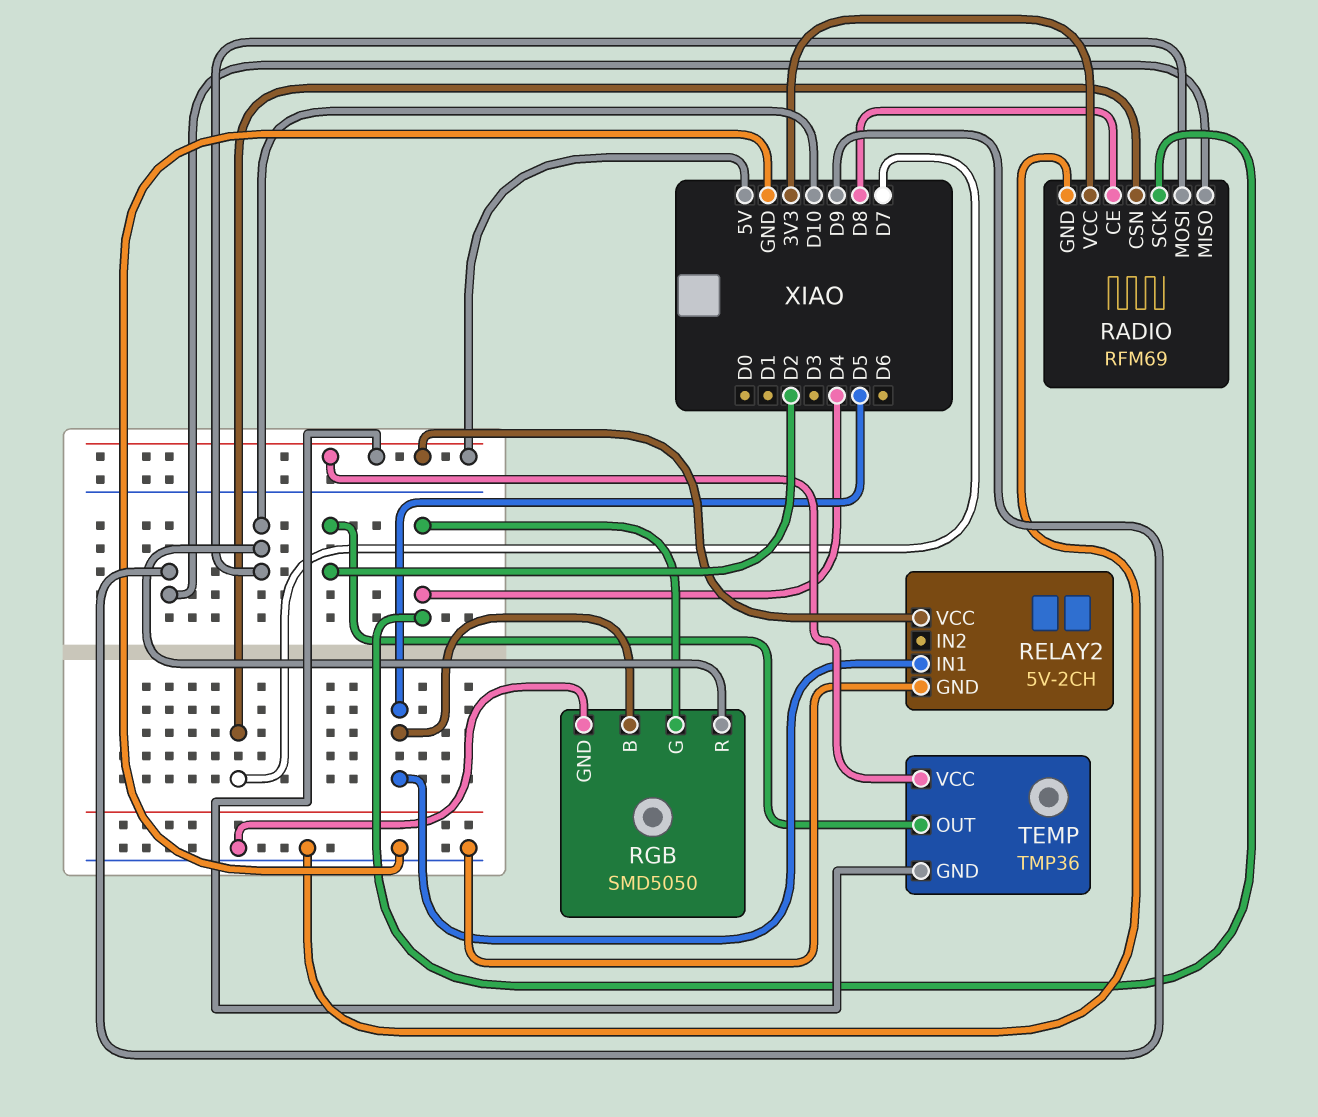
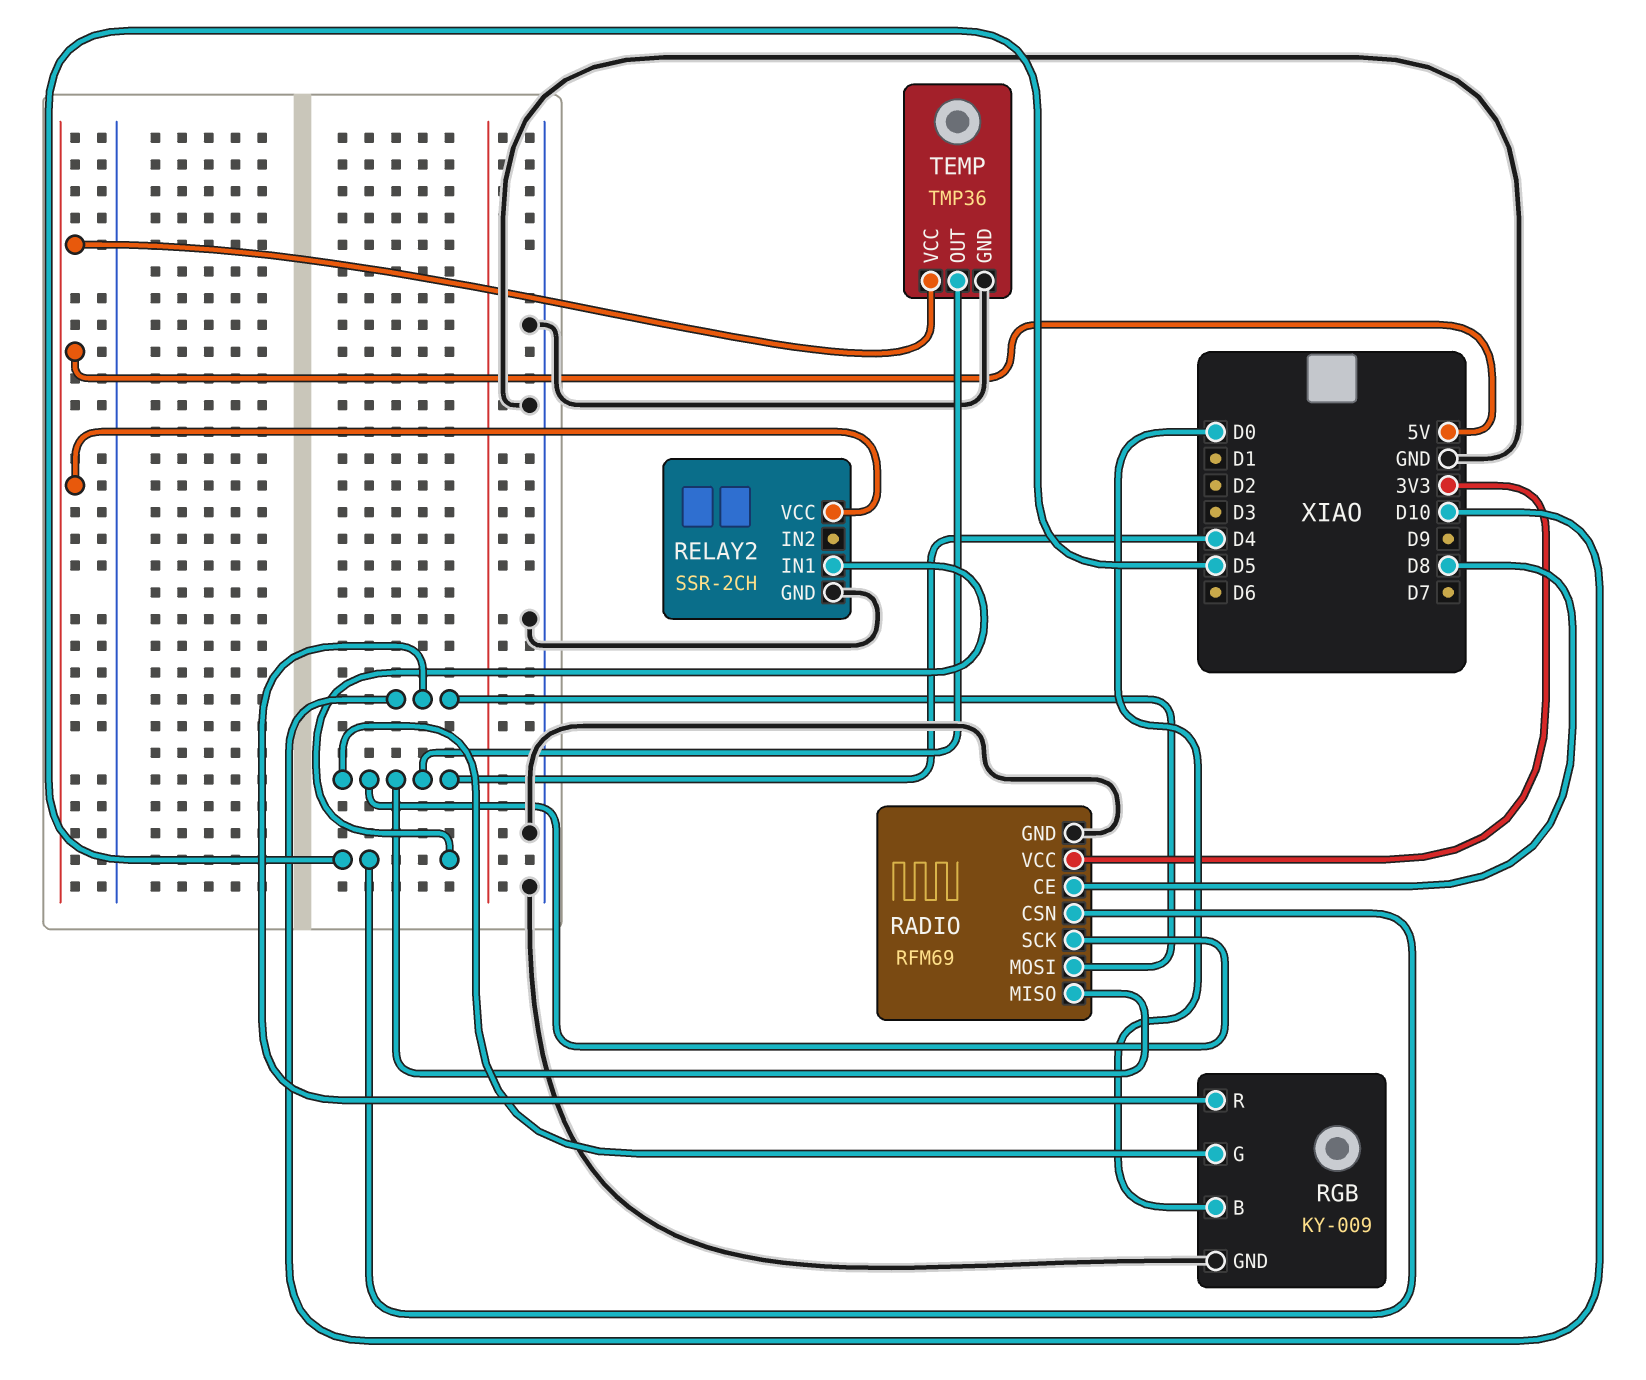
RADIO pin CSN: D7 -> D5
RADIO pin MISO: D9 -> D4
RELAY2: 5V-2CH -> SSR-2CH
RGB: SMD5050 -> KY-009
RGB pin B: D5 -> D0
TEMP pin GND: 5V -> GND
TEMP pin OUT: D2 -> D4

